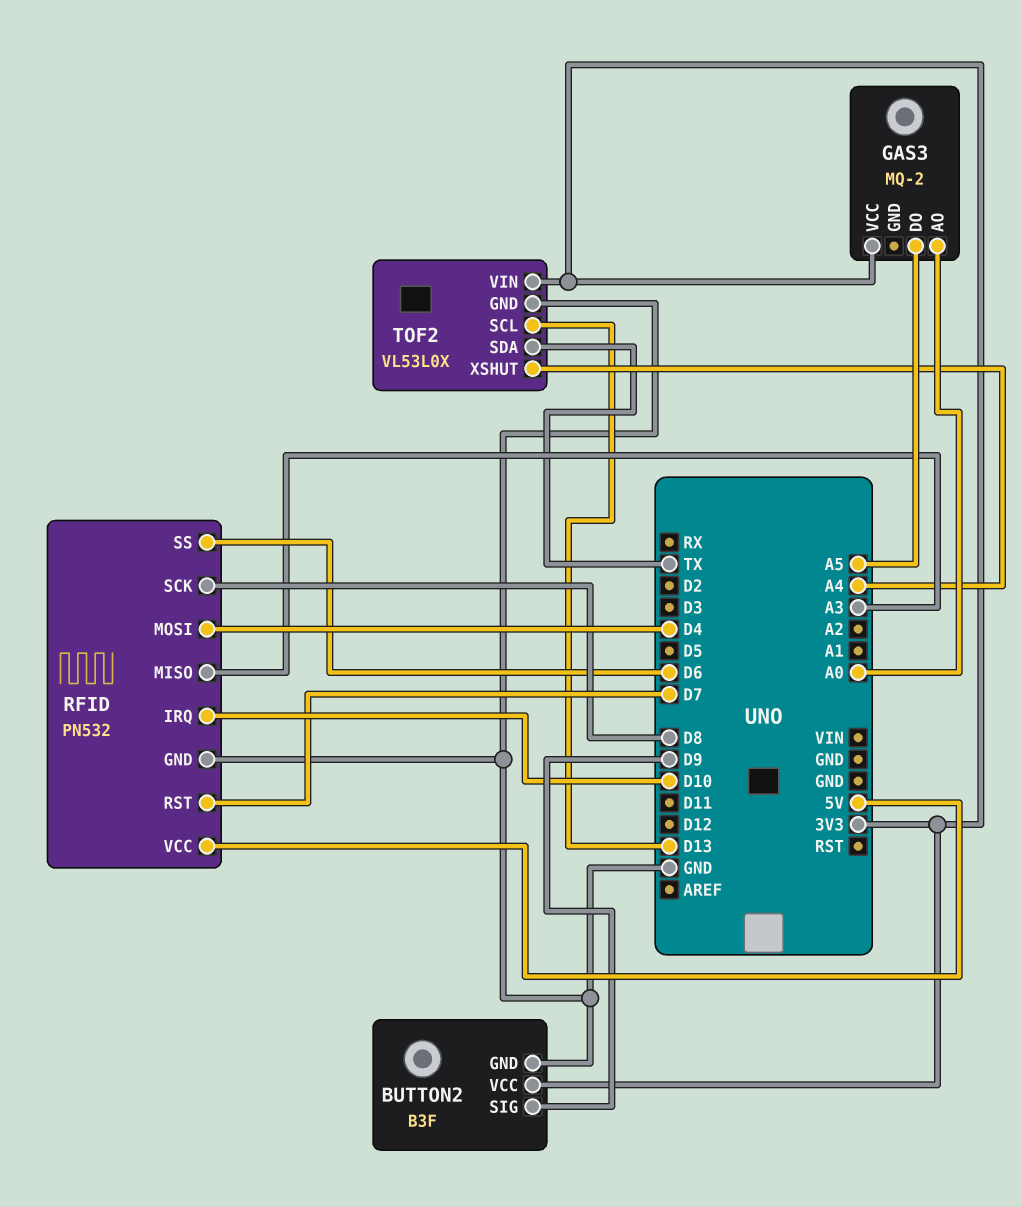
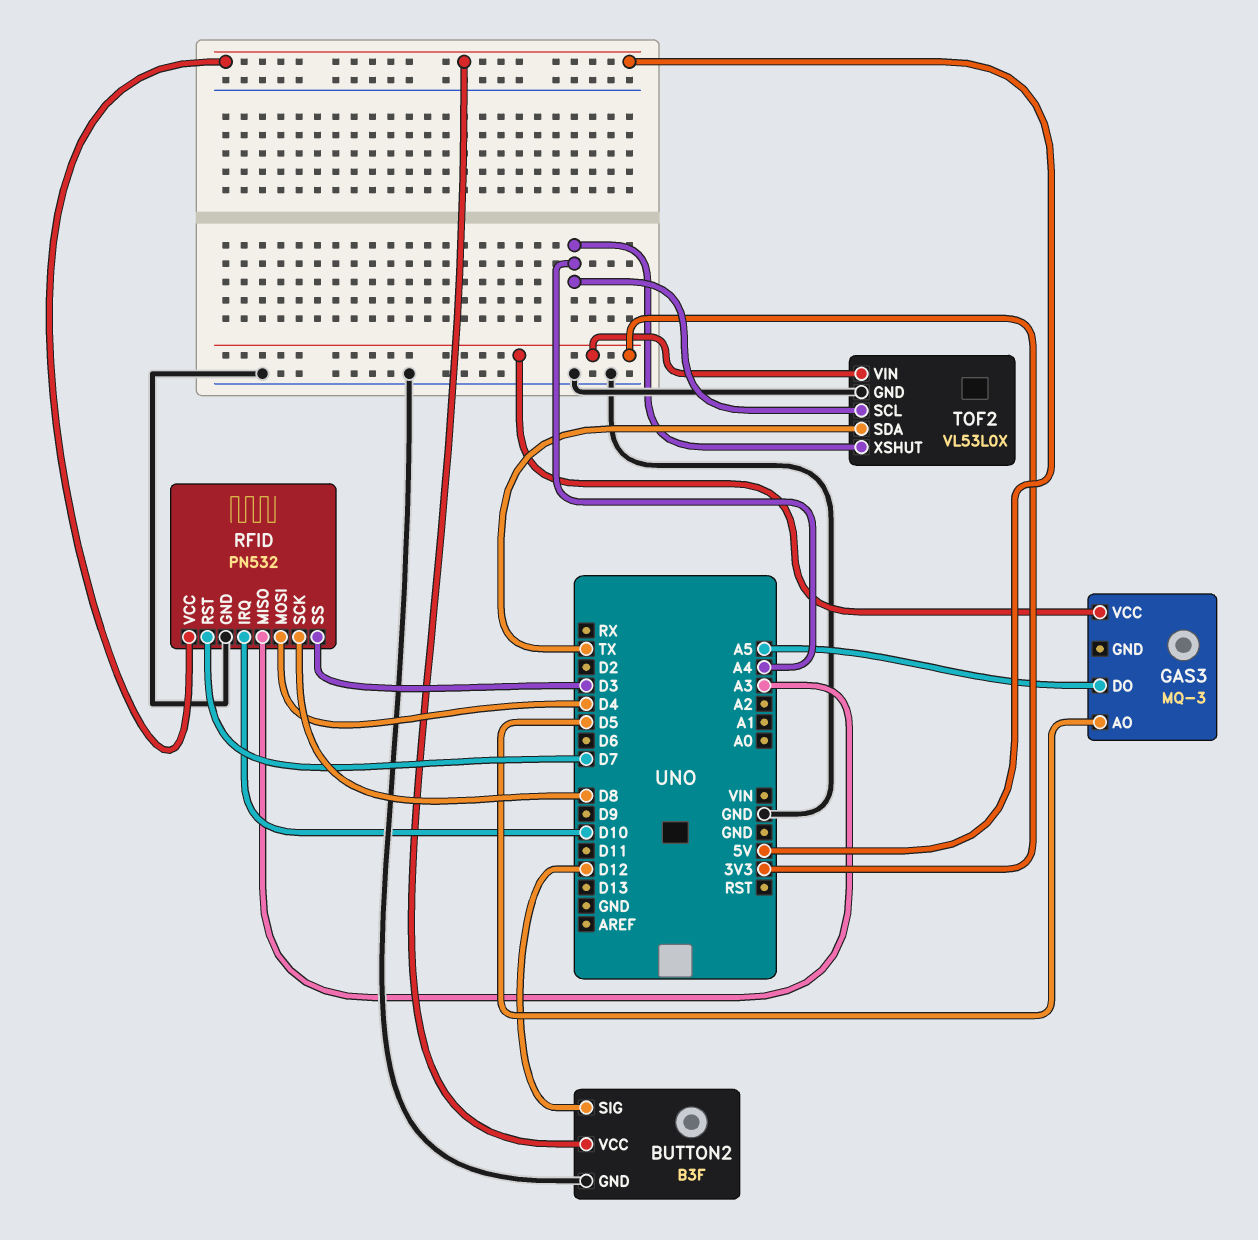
BUTTON2 pin SIG: D9 -> D12
BUTTON2 pin VCC: 3V3 -> 5V
GAS3: MQ-2 -> MQ-3
GAS3 pin AO: A0 -> D5
RFID pin SS: D6 -> D3
TOF2 pin SCL: D13 -> A4

